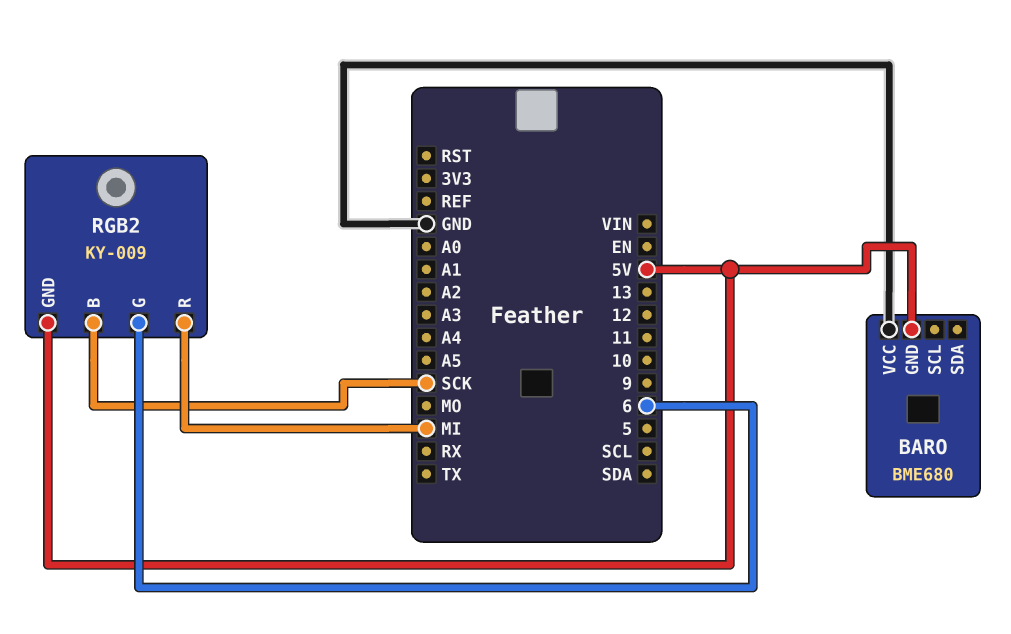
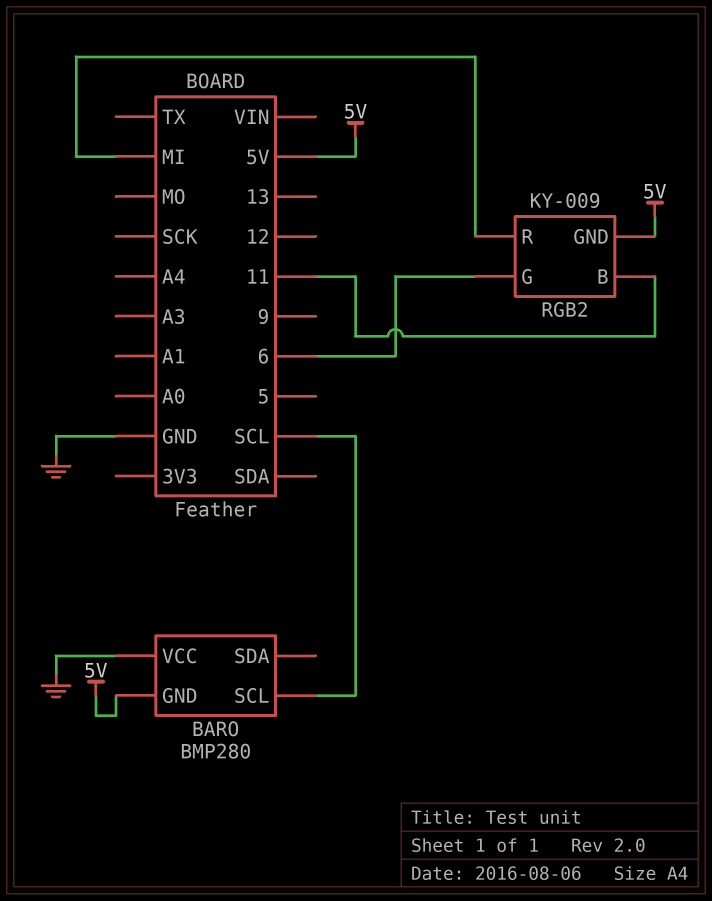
BARO: BME680 -> BMP280
BARO pin SCL: none -> SCL
RGB2 pin B: SCK -> 11

